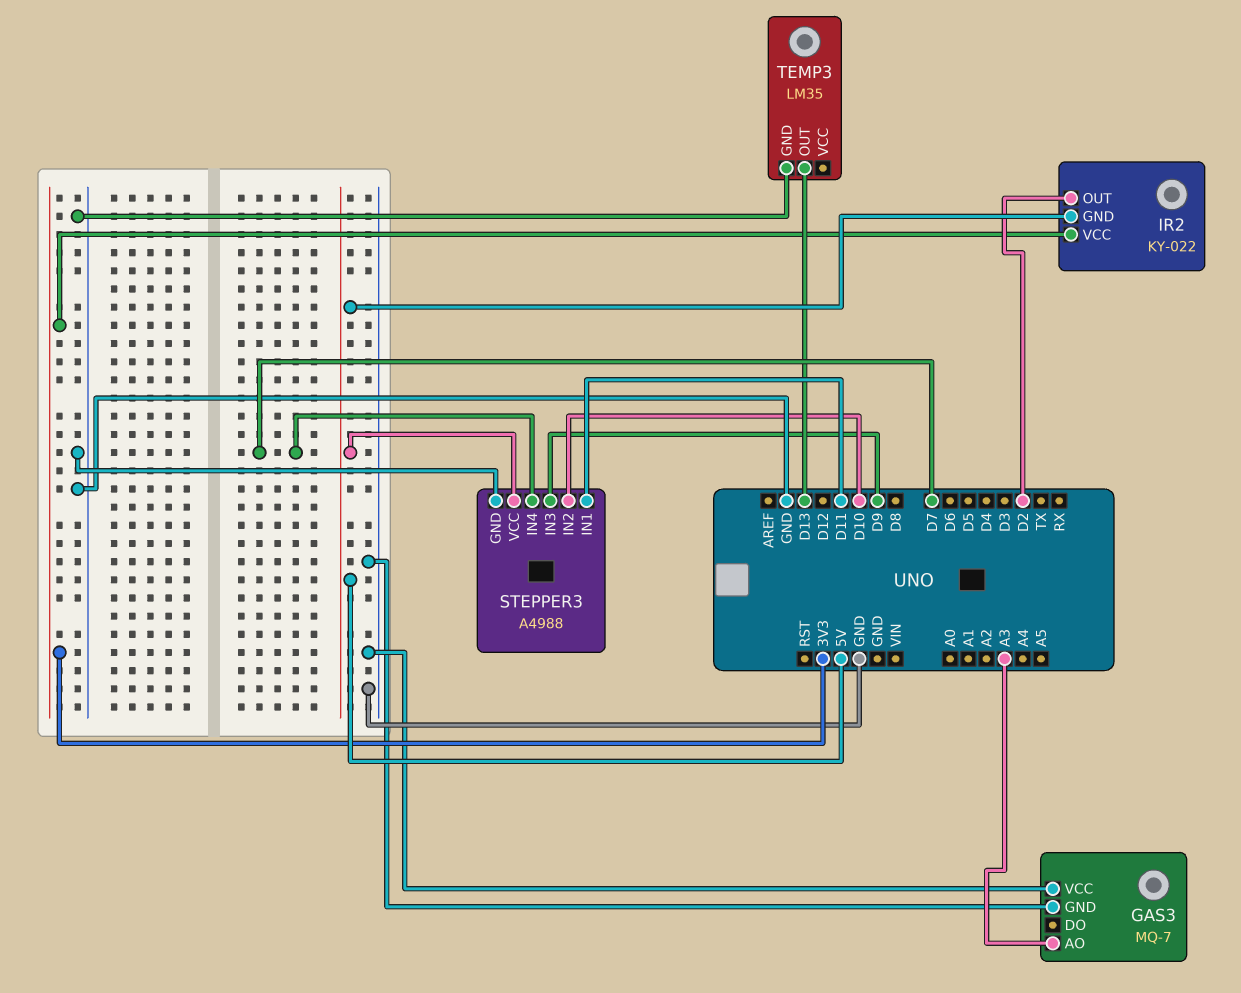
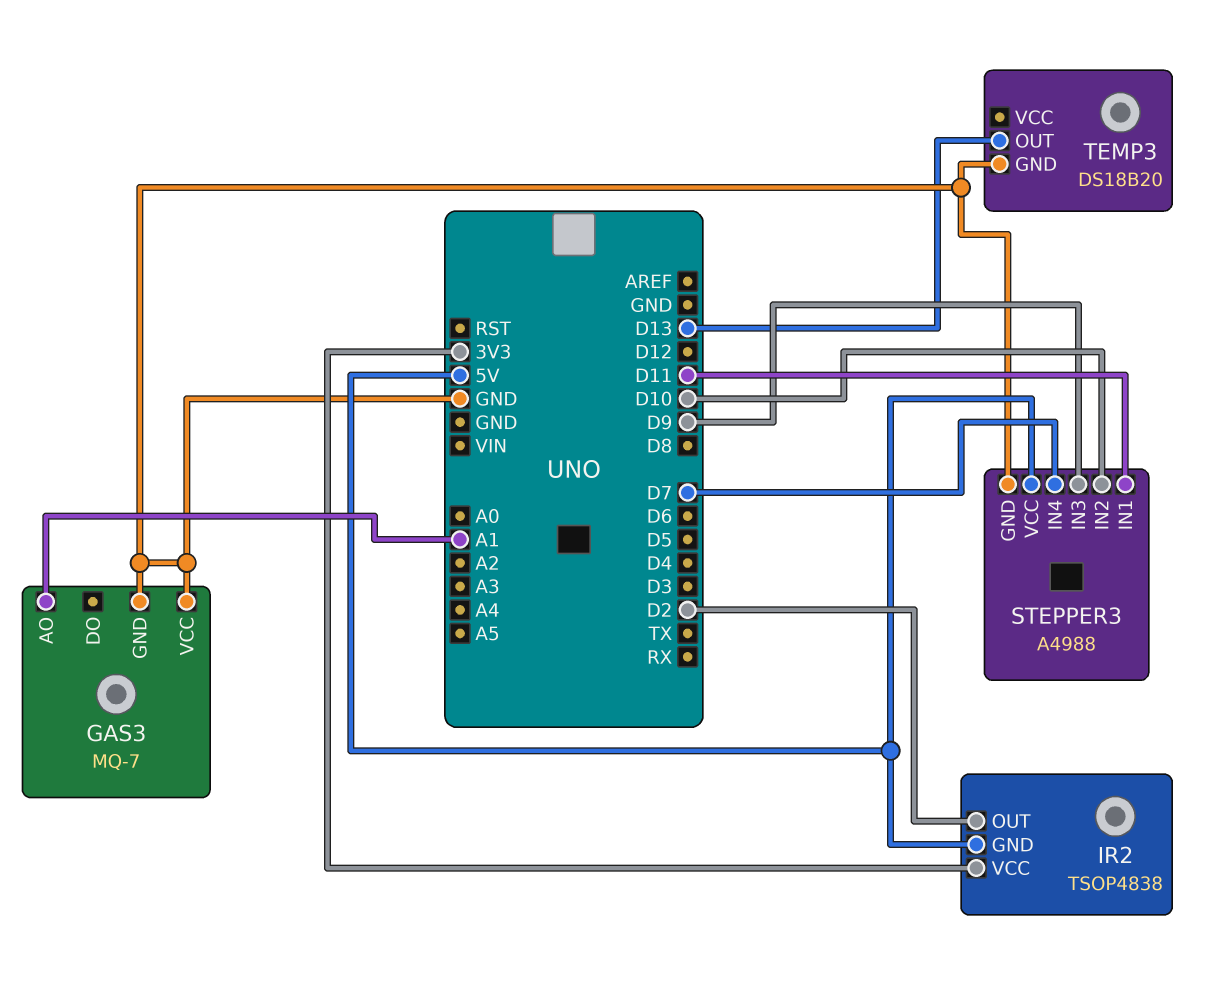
GAS3 pin AO: A3 -> A1
IR2: KY-022 -> TSOP4838
TEMP3: LM35 -> DS18B20

